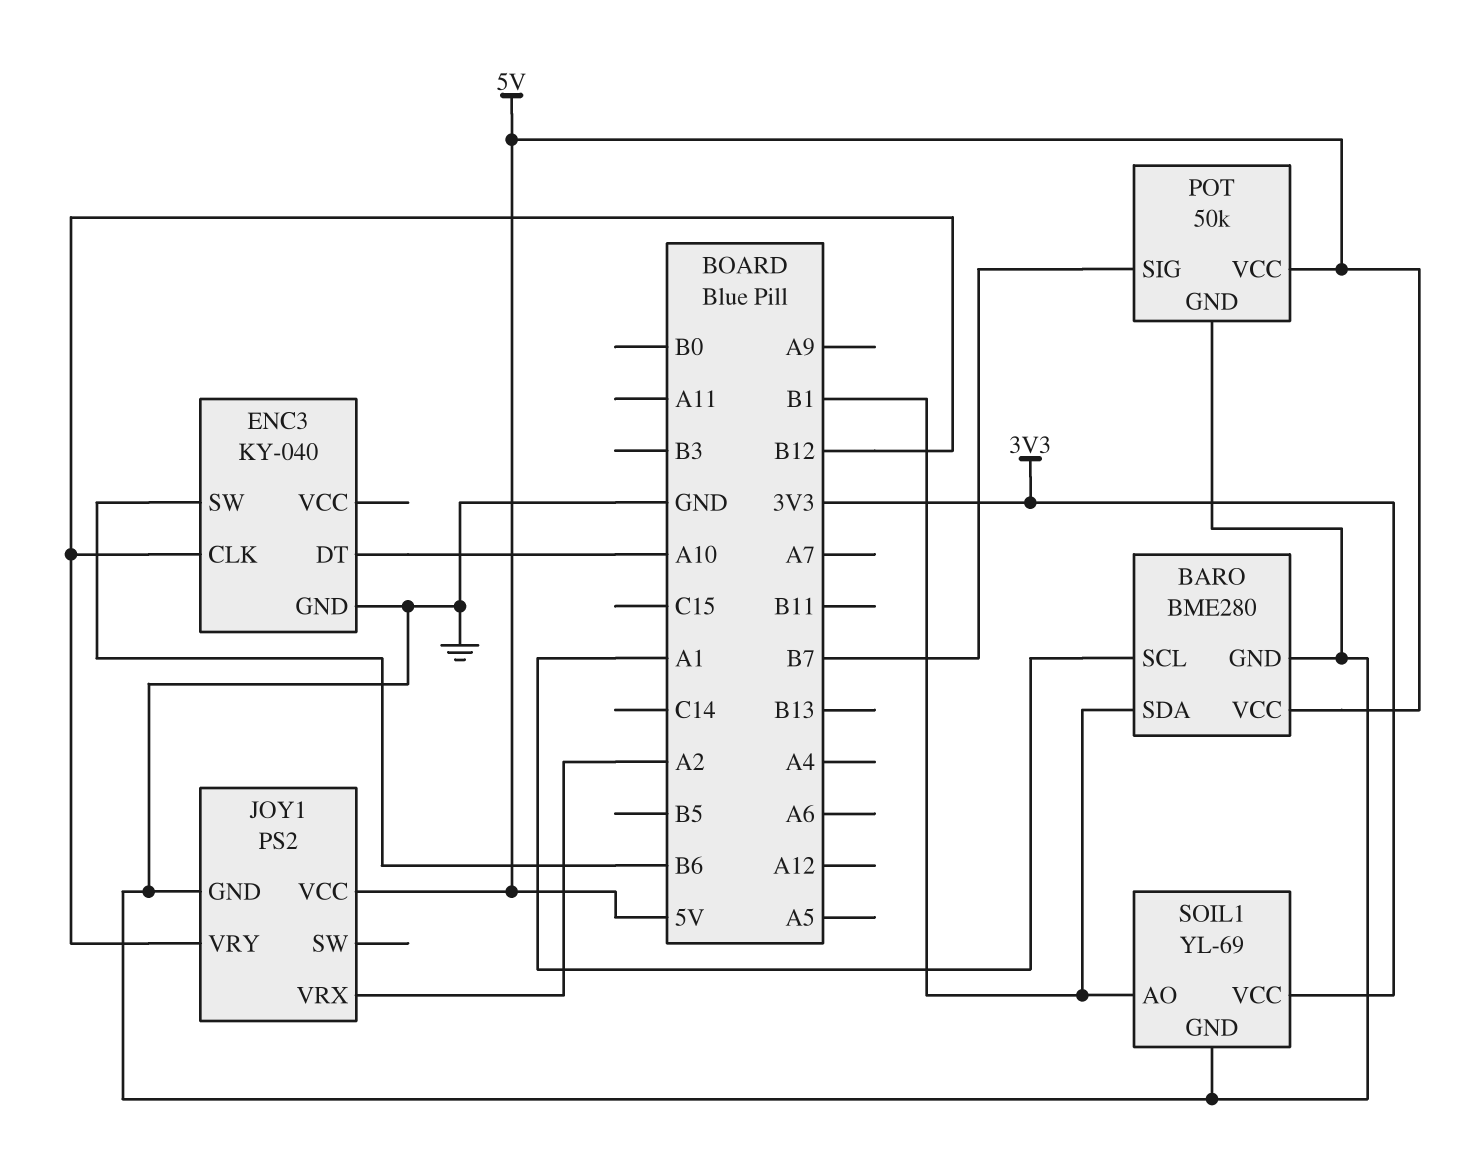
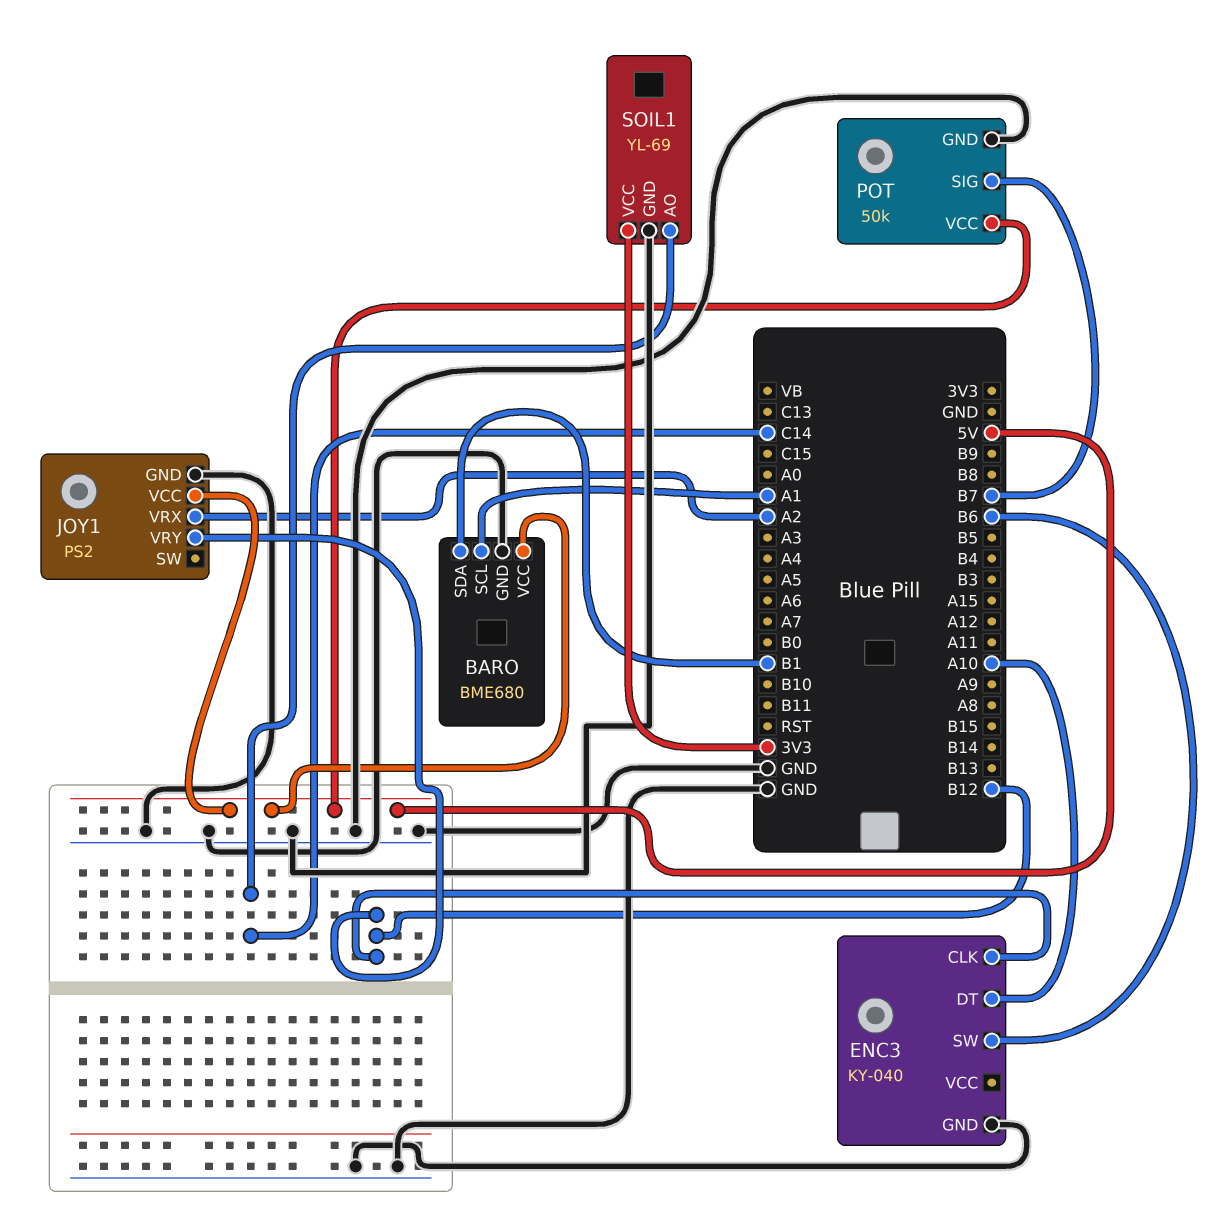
BARO: BME280 -> BME680
SOIL1 pin AO: B1 -> C14

